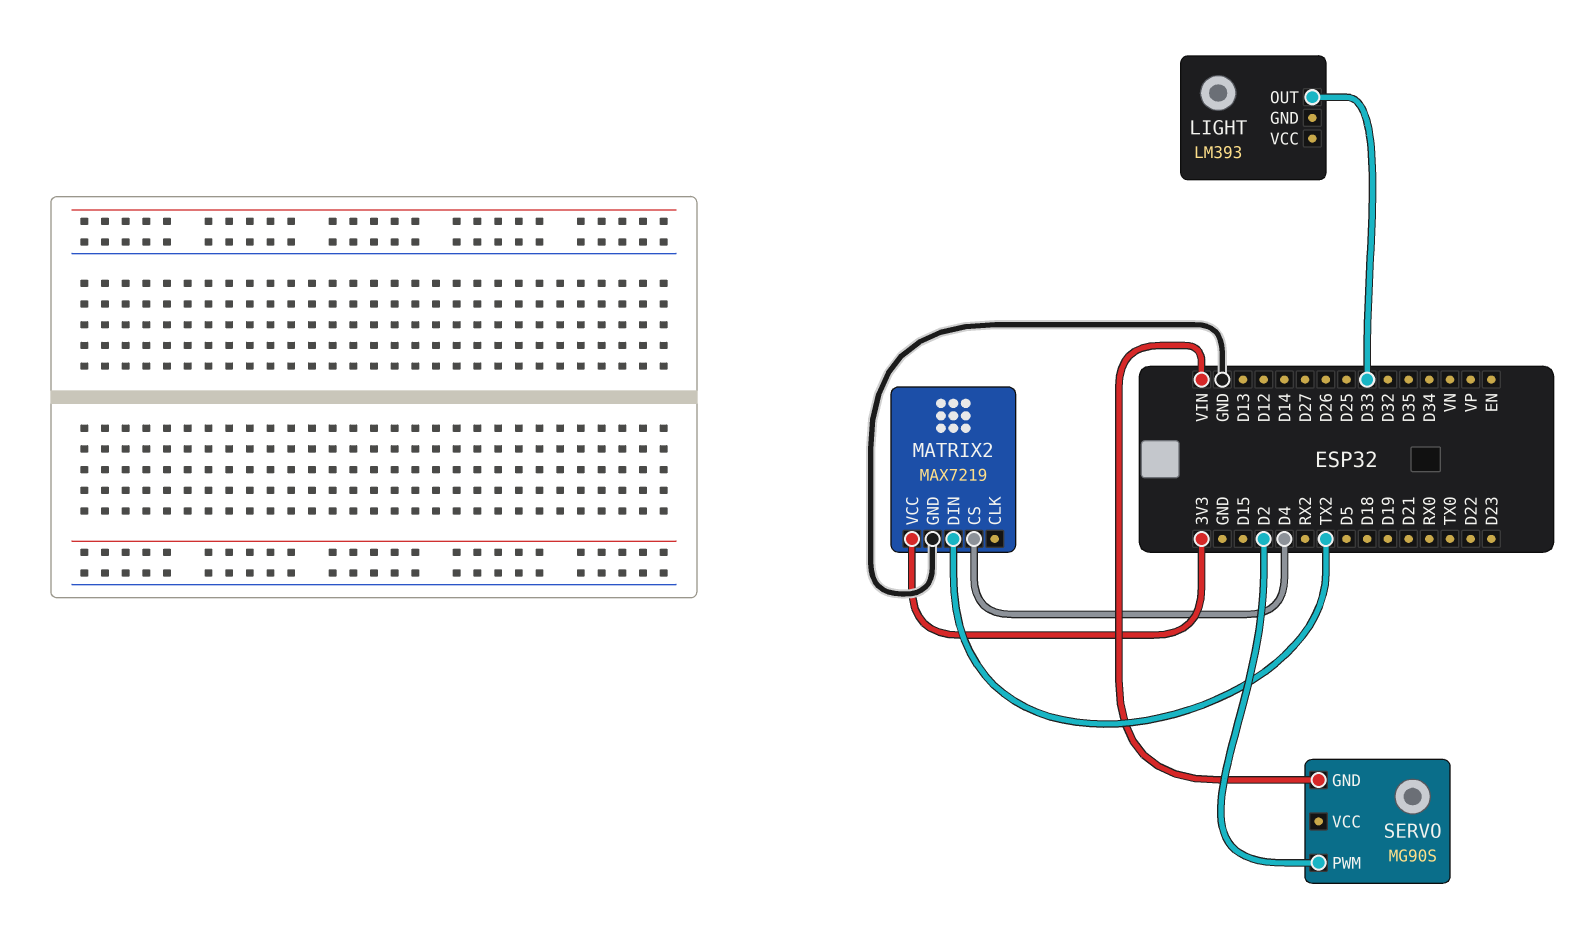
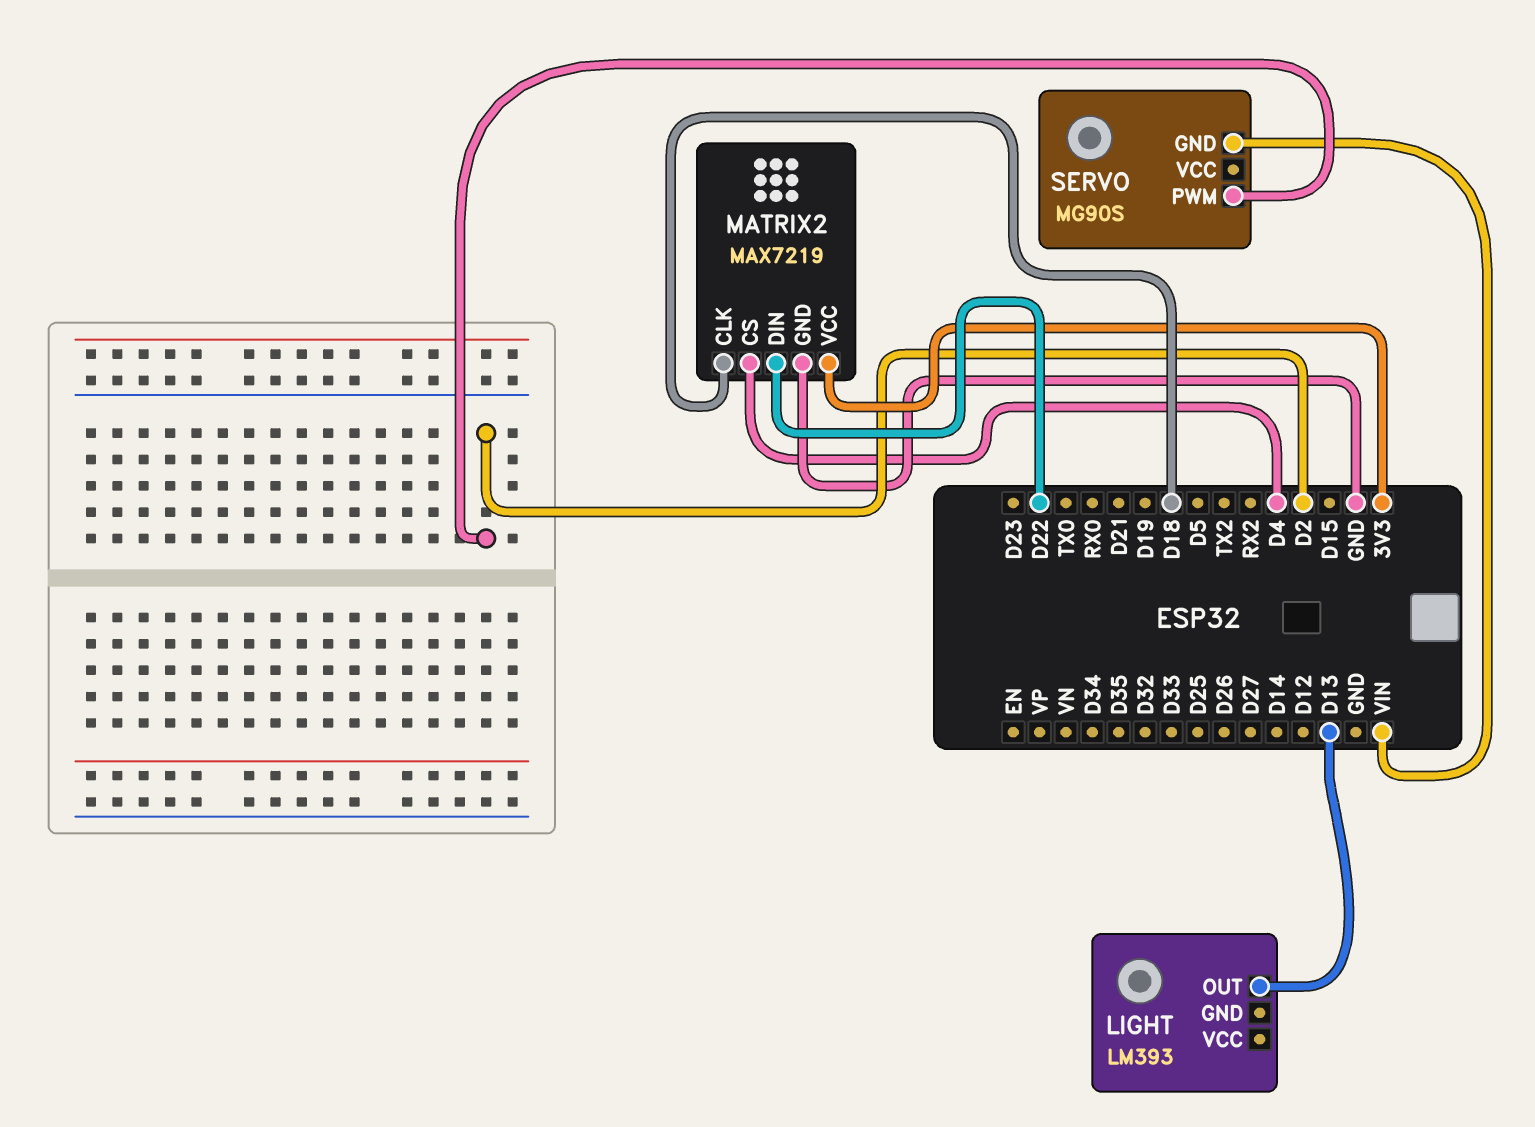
LIGHT pin OUT: D33 -> D13
MATRIX2 pin CLK: none -> D18
MATRIX2 pin DIN: TX2 -> D22

